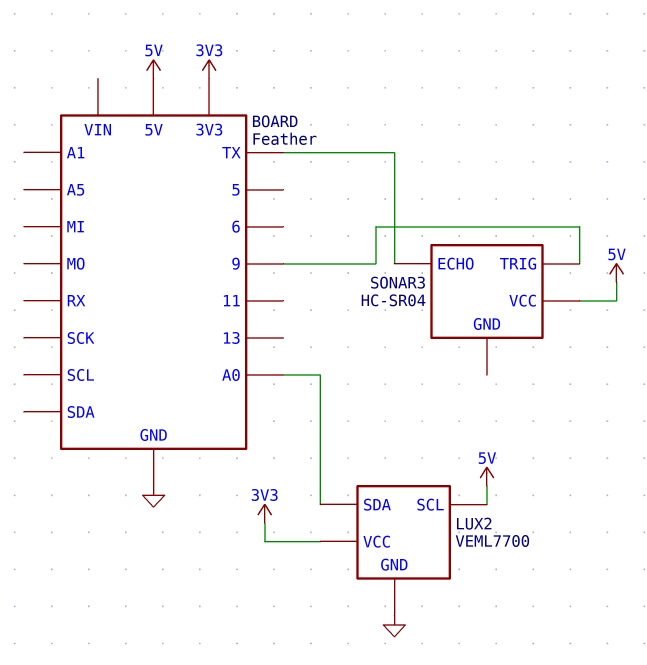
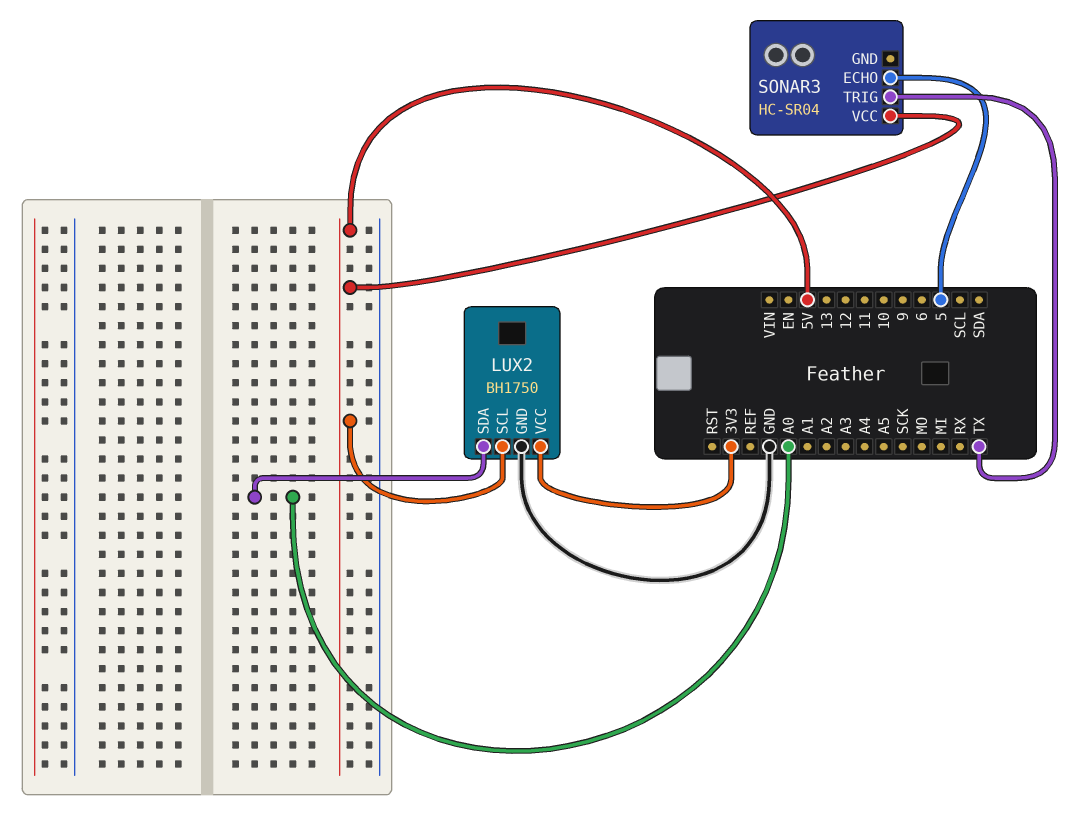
LUX2: VEML7700 -> BH1750
SONAR3 pin ECHO: TX -> 5
SONAR3 pin TRIG: 9 -> TX

